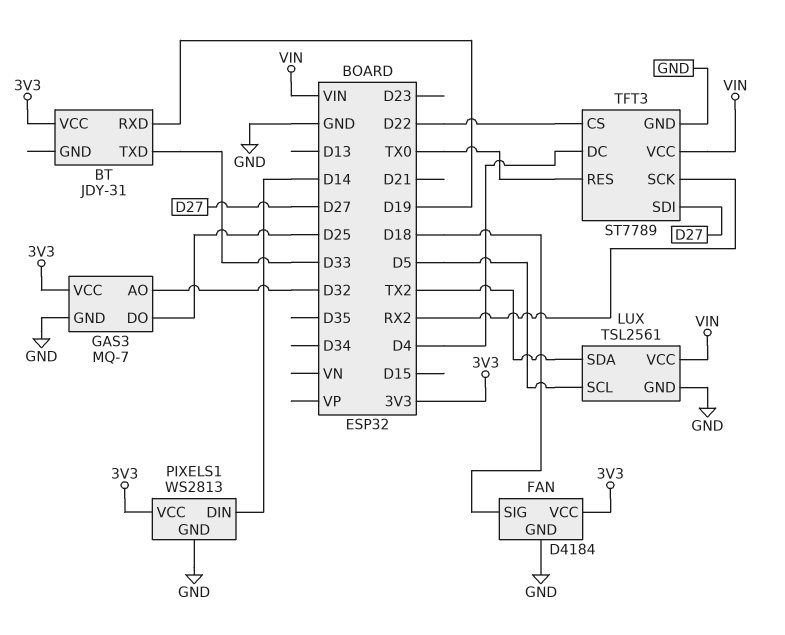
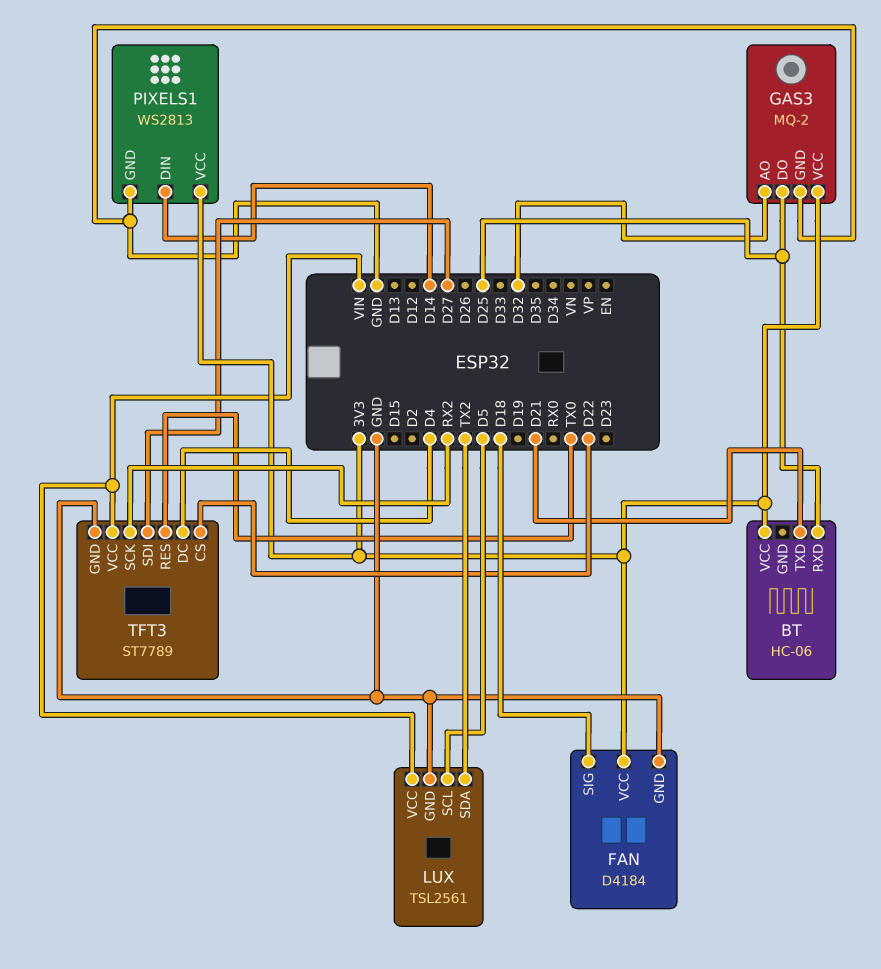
BT: JDY-31 -> HC-06
BT pin RXD: D19 -> D25
BT pin TXD: D33 -> D21
GAS3: MQ-7 -> MQ-2

